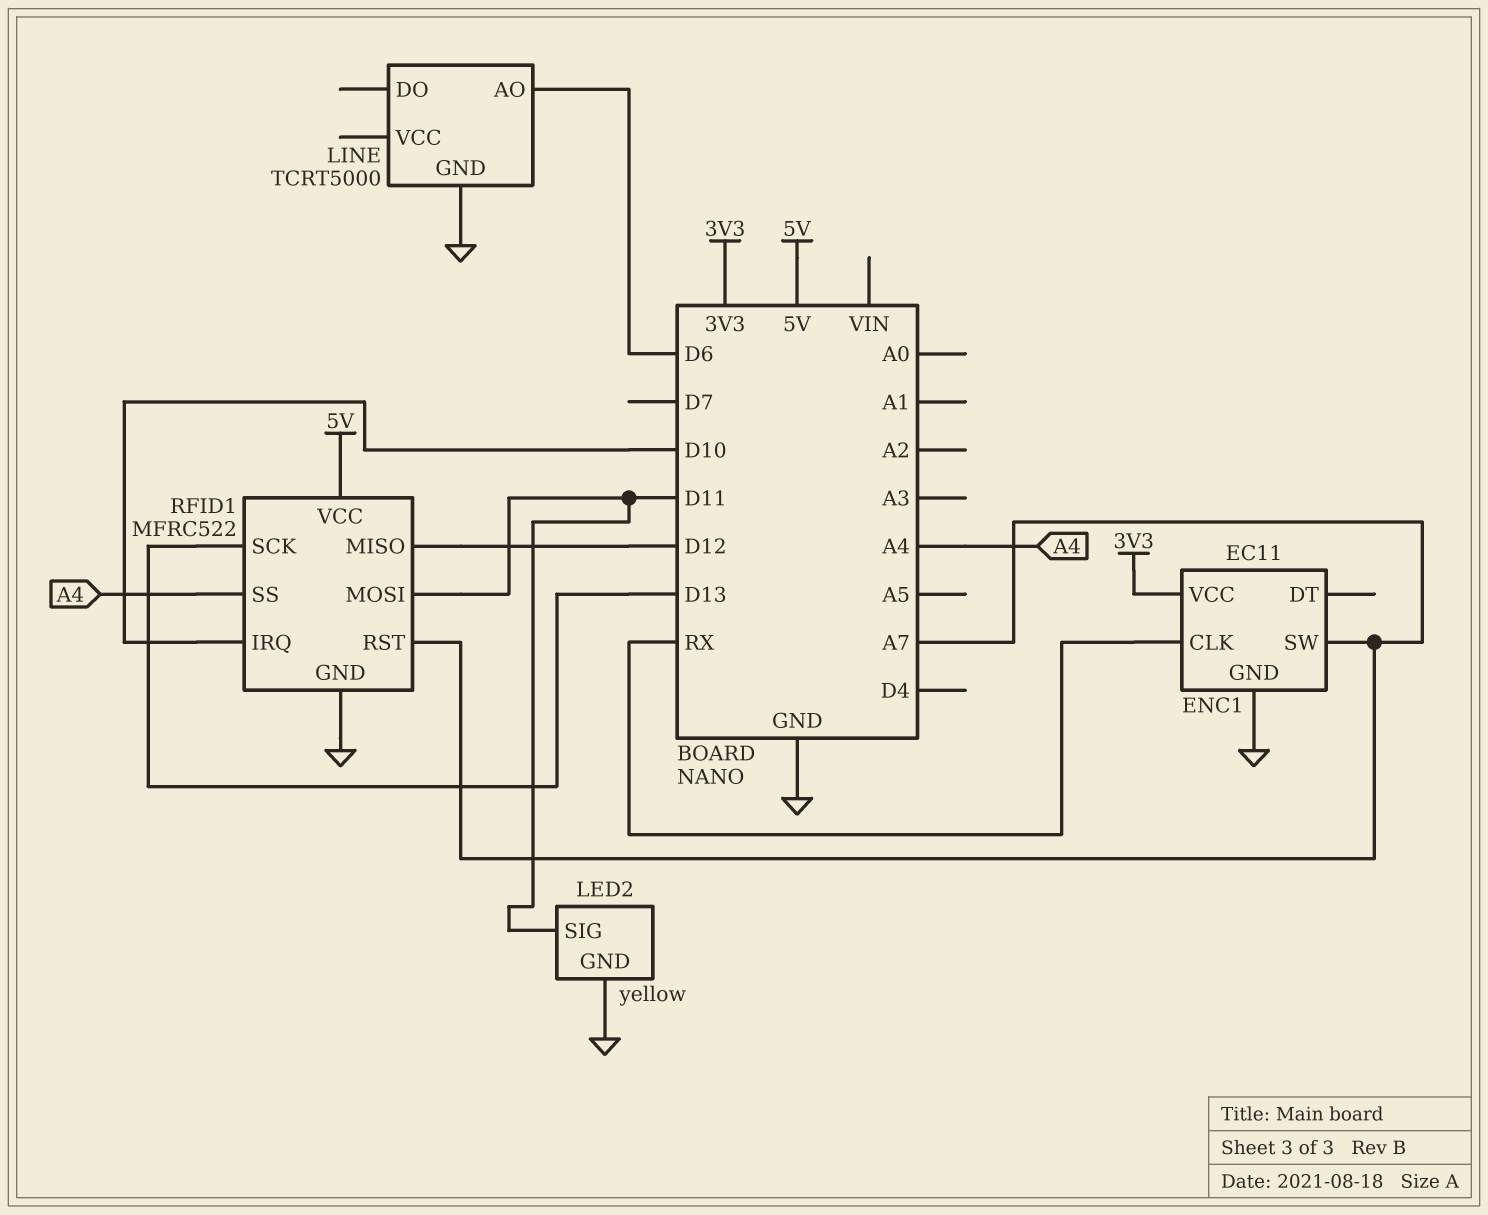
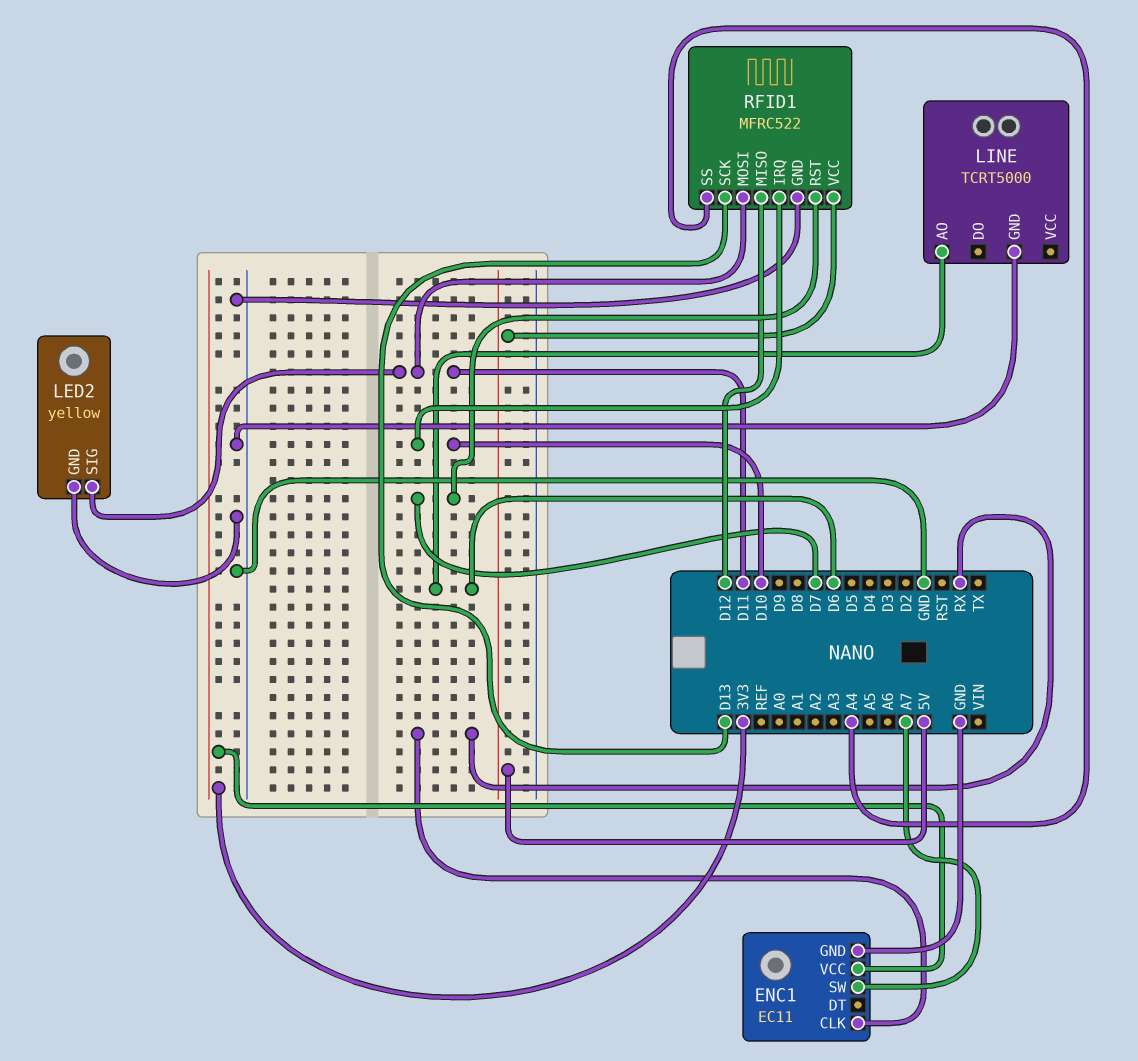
RFID1 pin RST: A7 -> D7

